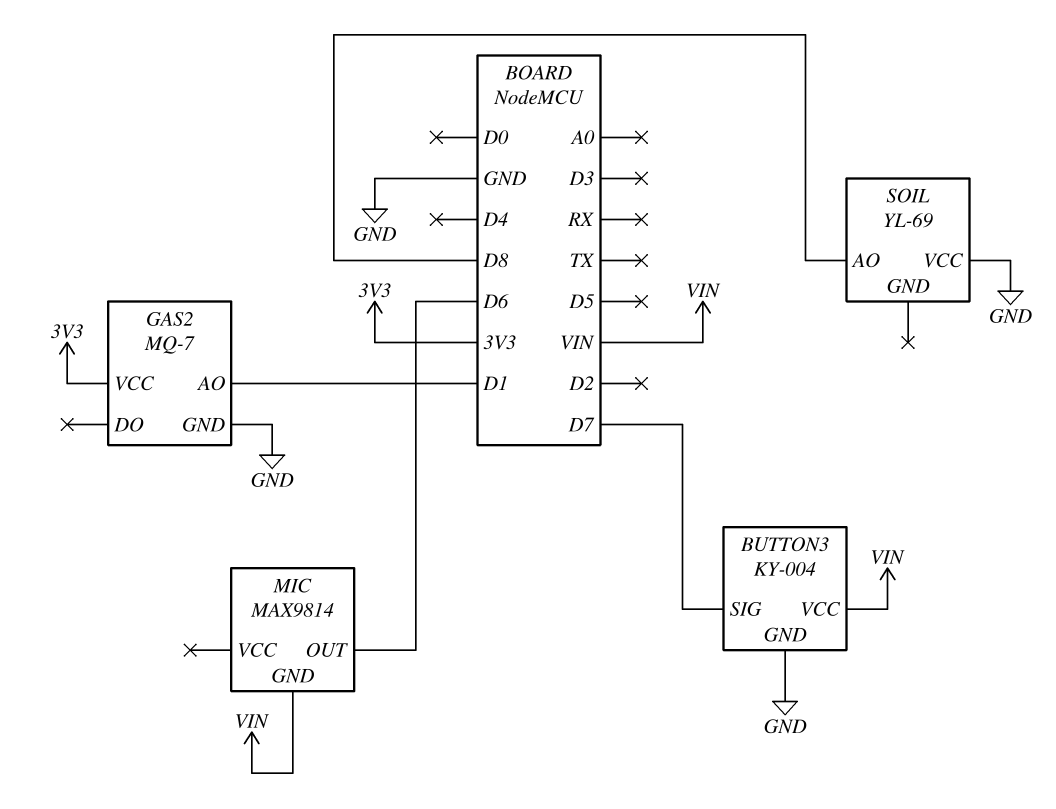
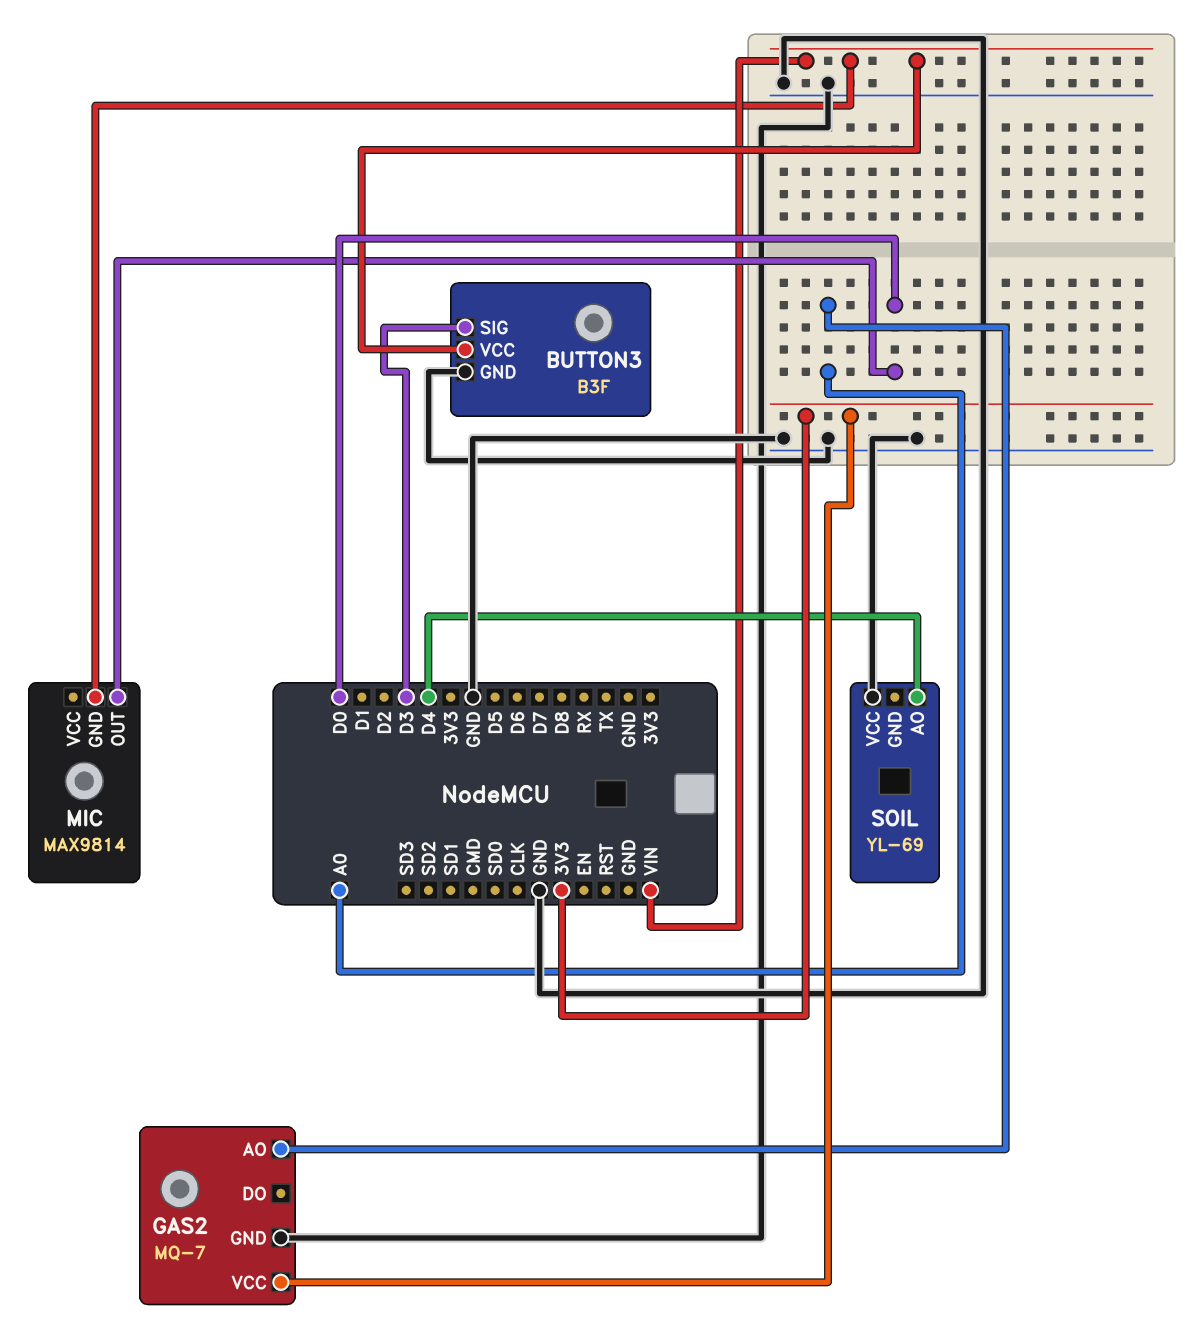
BUTTON3: KY-004 -> B3F
BUTTON3 pin SIG: D7 -> D3
GAS2 pin AO: D1 -> A0
MIC pin OUT: D6 -> D0
SOIL pin AO: D8 -> D4

